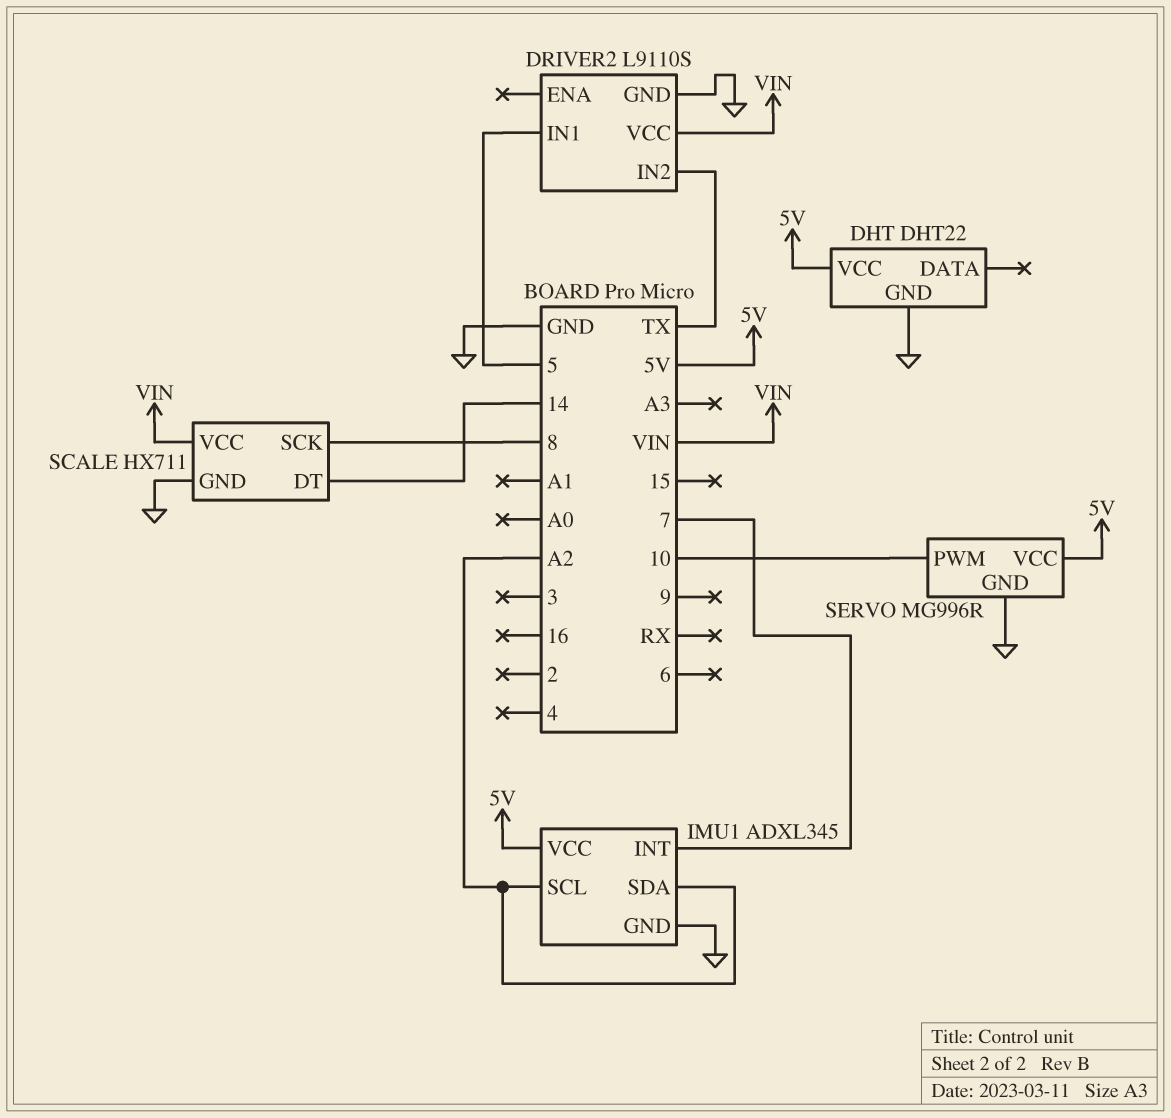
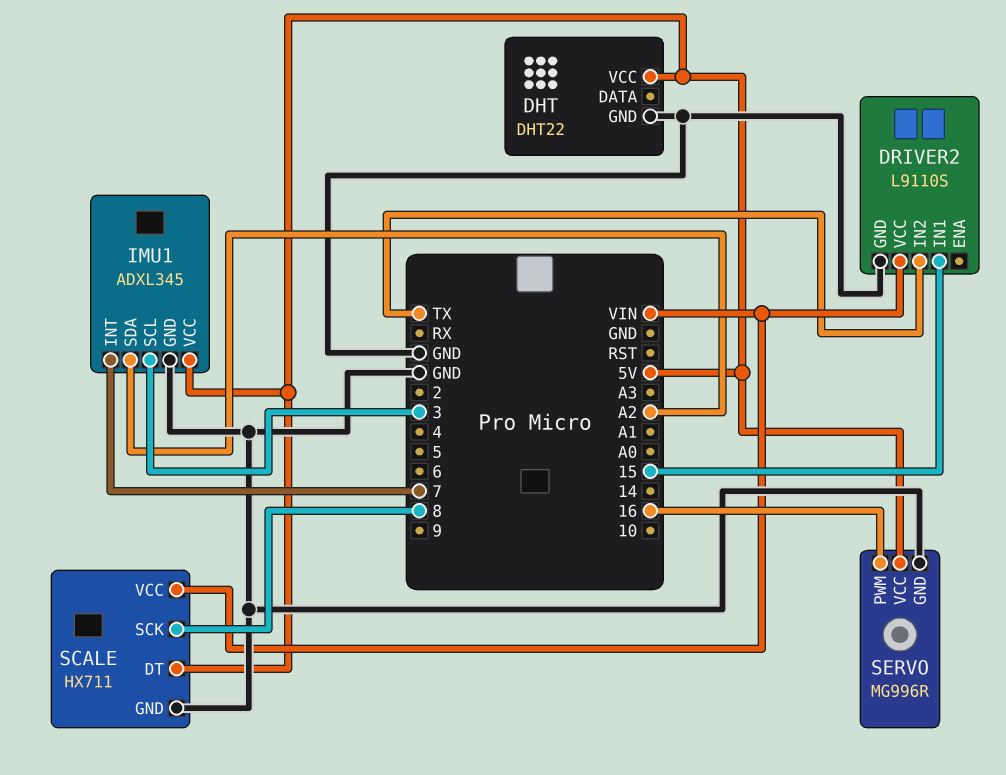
DRIVER2 pin IN1: 5 -> 15
IMU1 pin SCL: A2 -> 3
SCALE pin DT: 14 -> 5V
SERVO pin PWM: 10 -> 16

